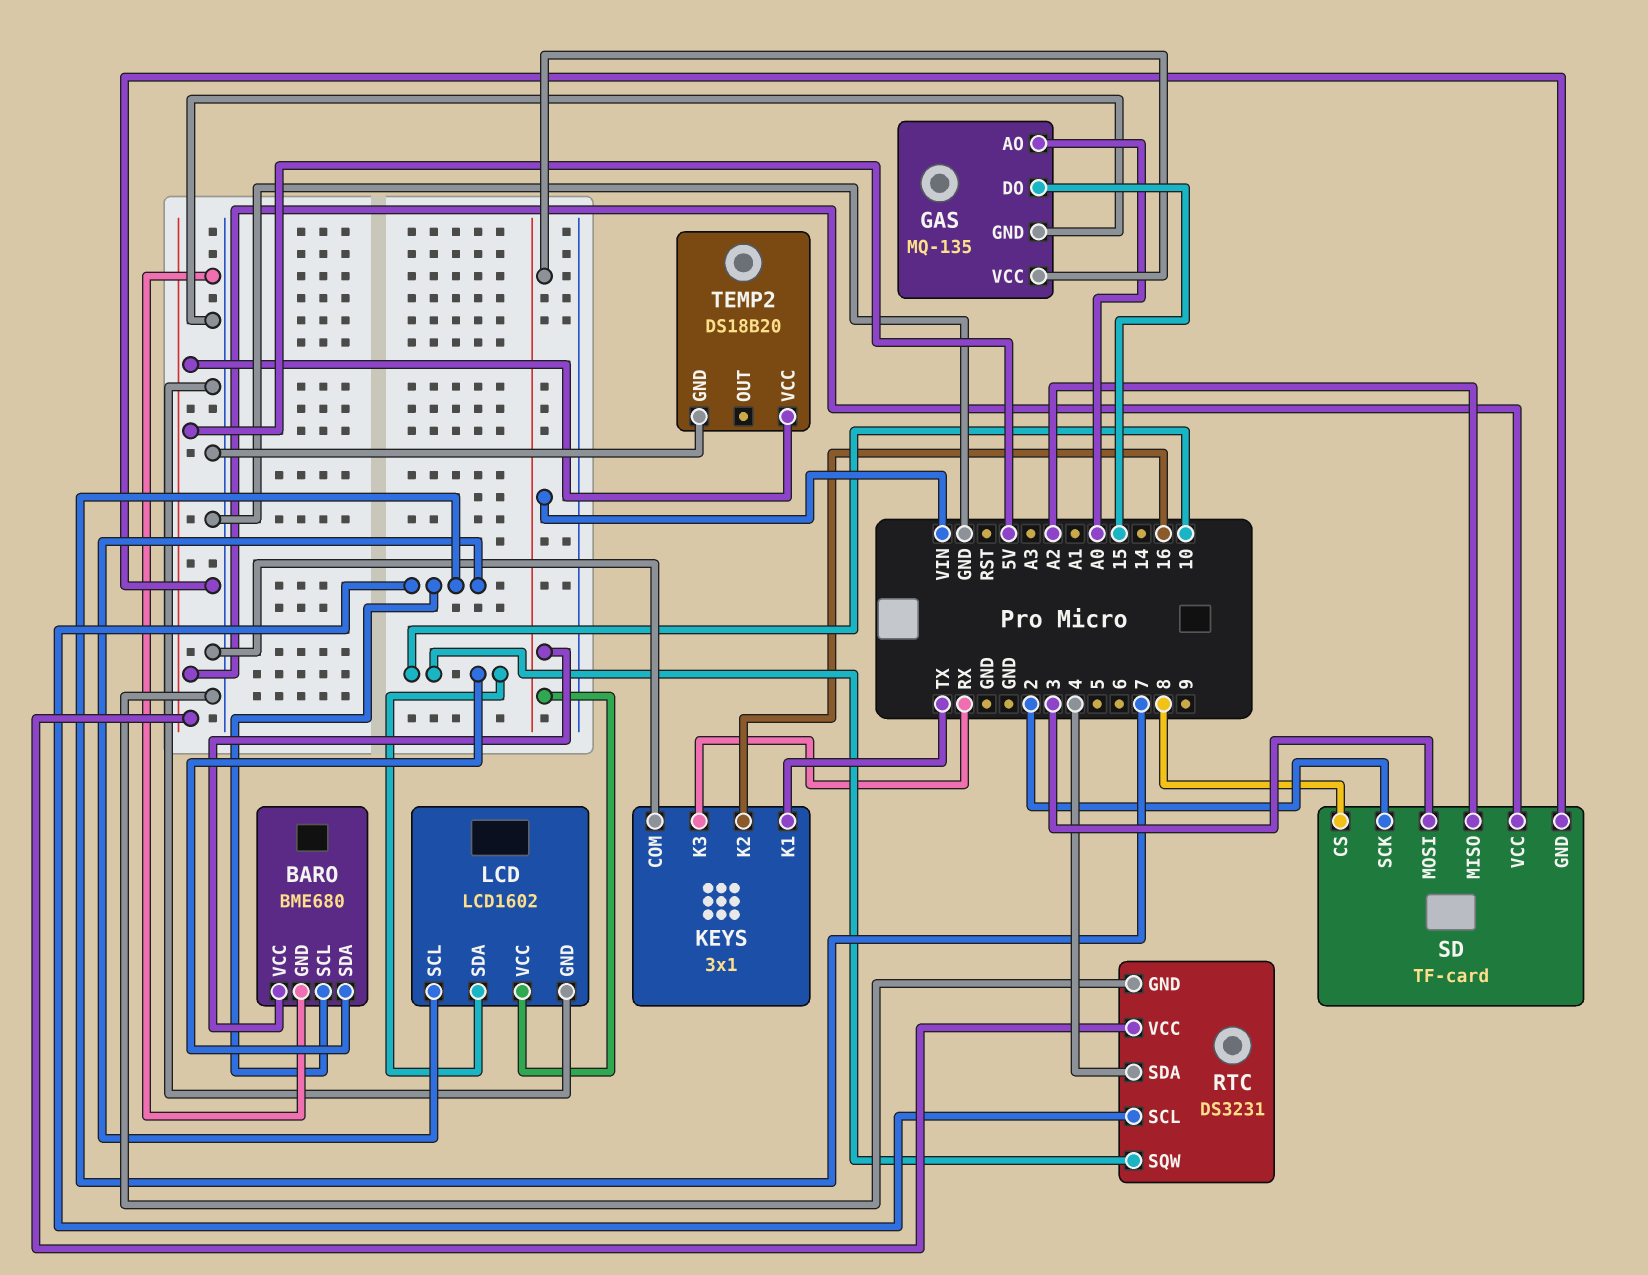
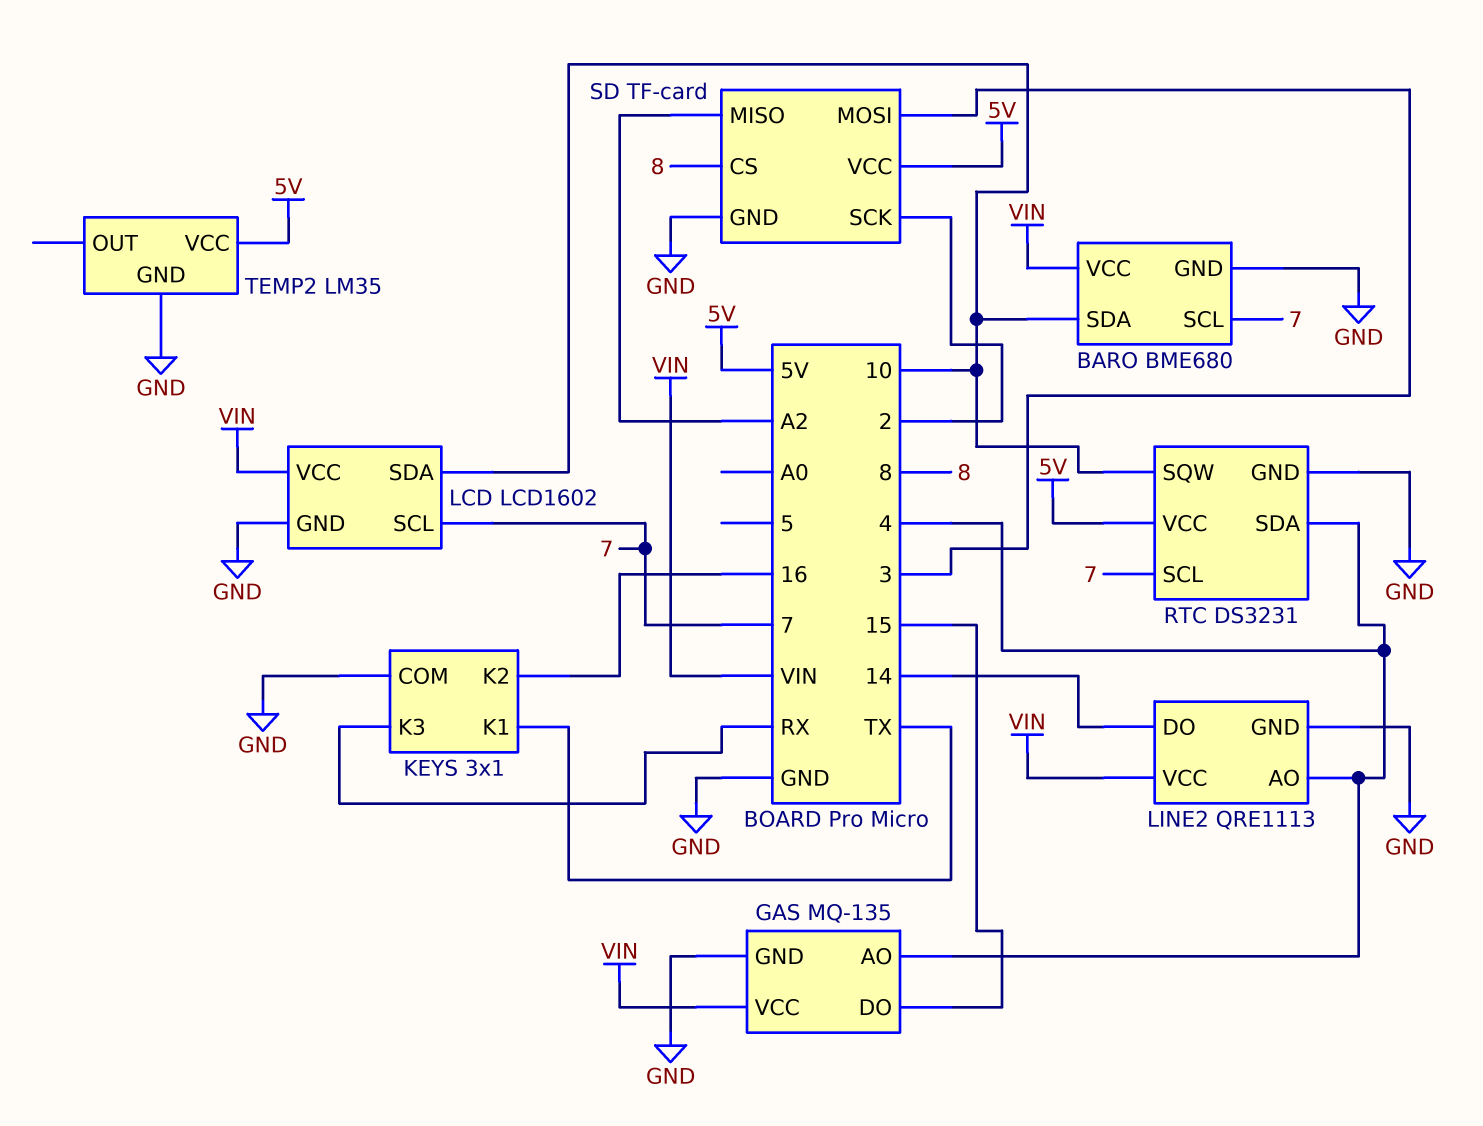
GAS pin AO: A0 -> 4
LINE2: none -> QRE1113
LINE2 pin AO: none -> 4
LINE2 pin DO: none -> 14
LINE2 pin GND: none -> GND
LINE2 pin VCC: none -> VIN
TEMP2: DS18B20 -> LM35

